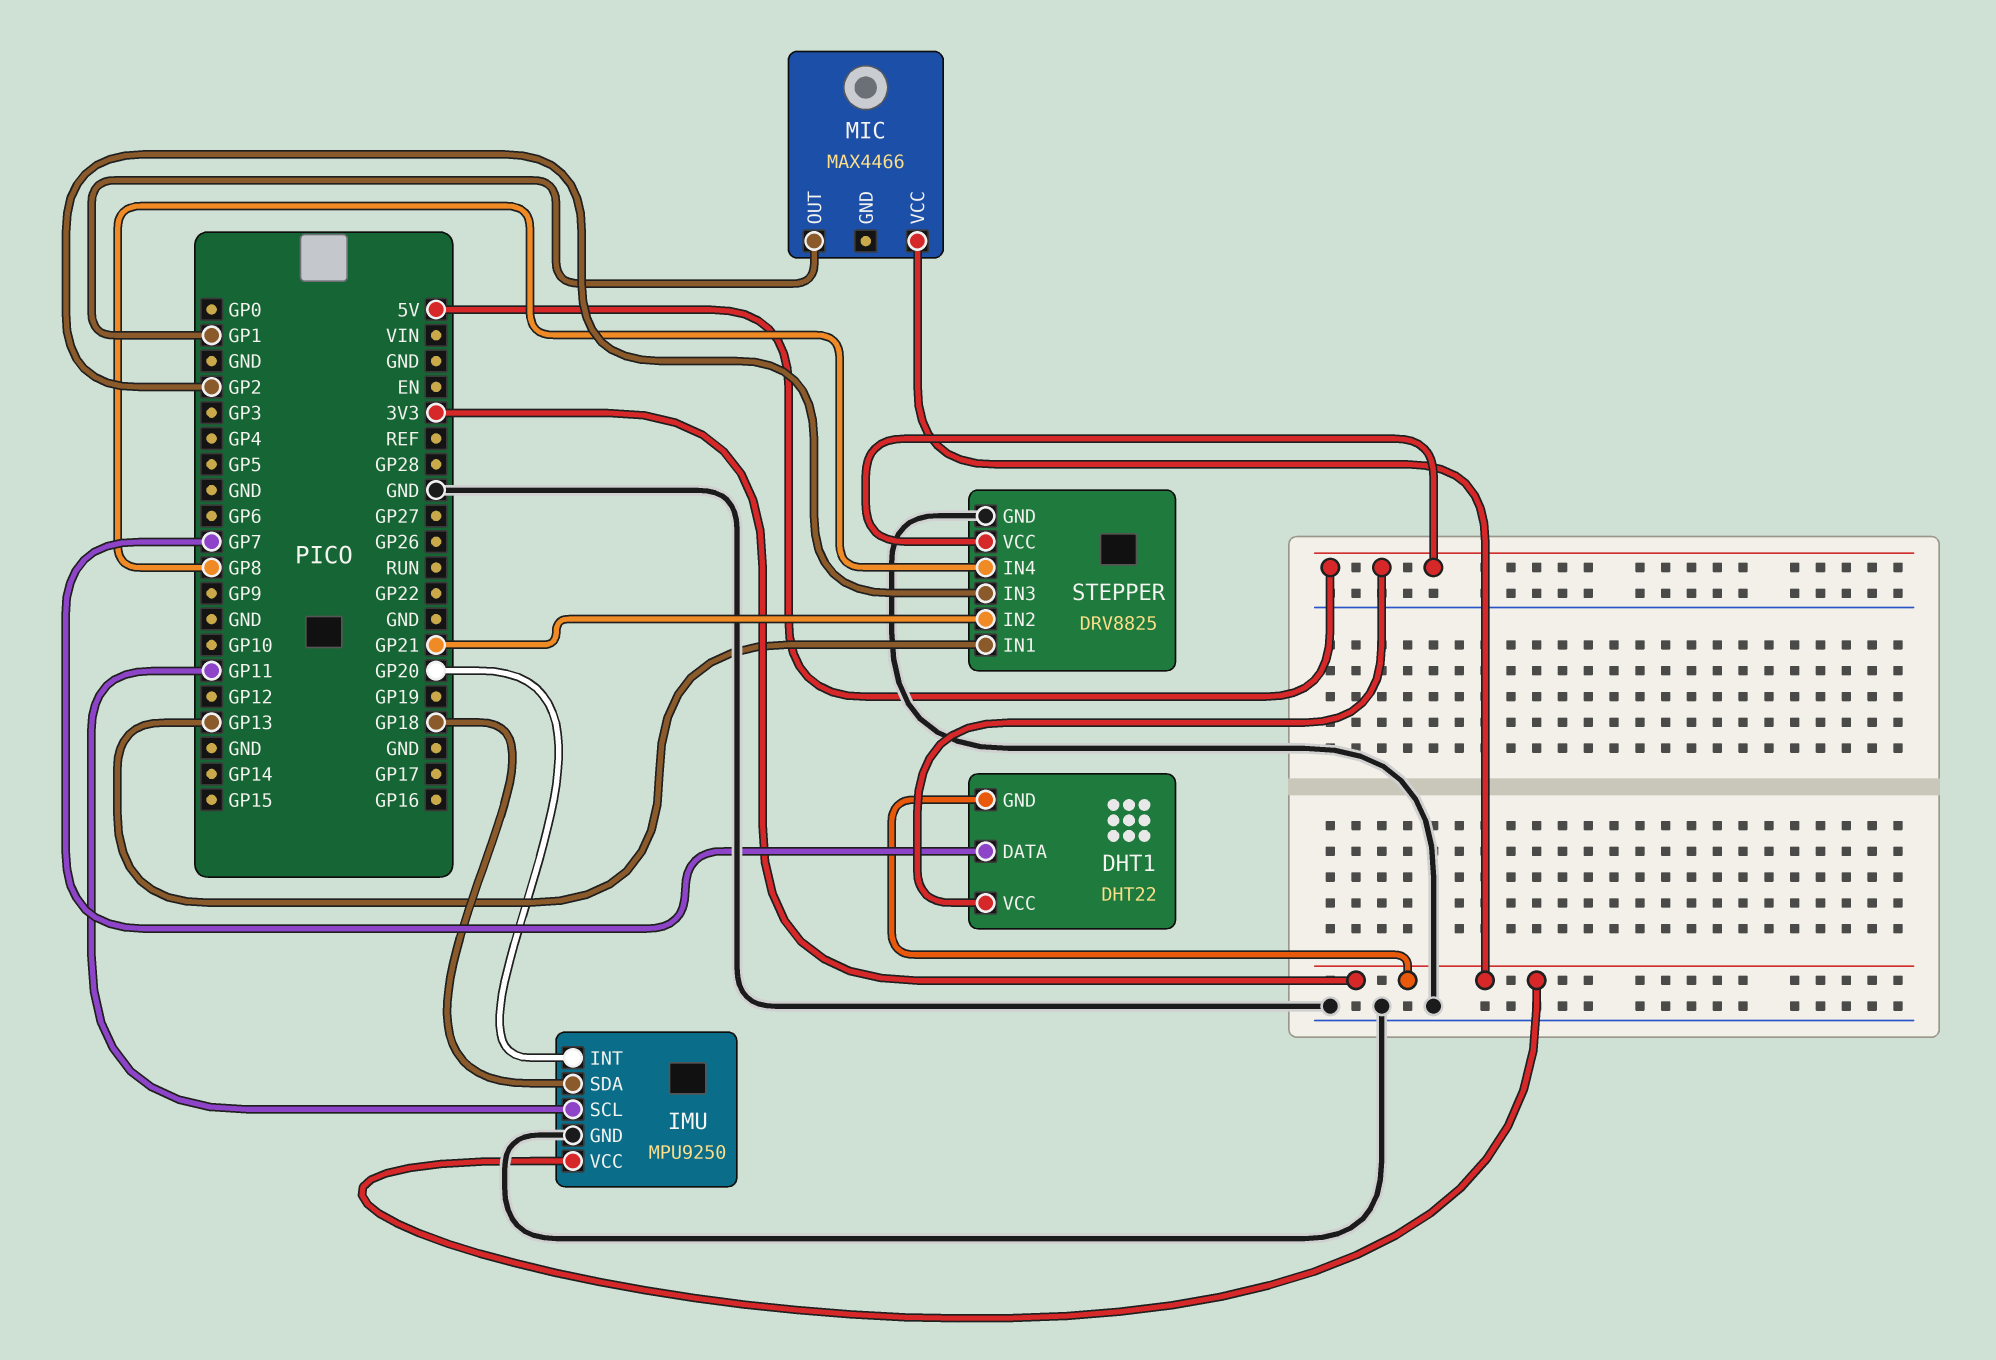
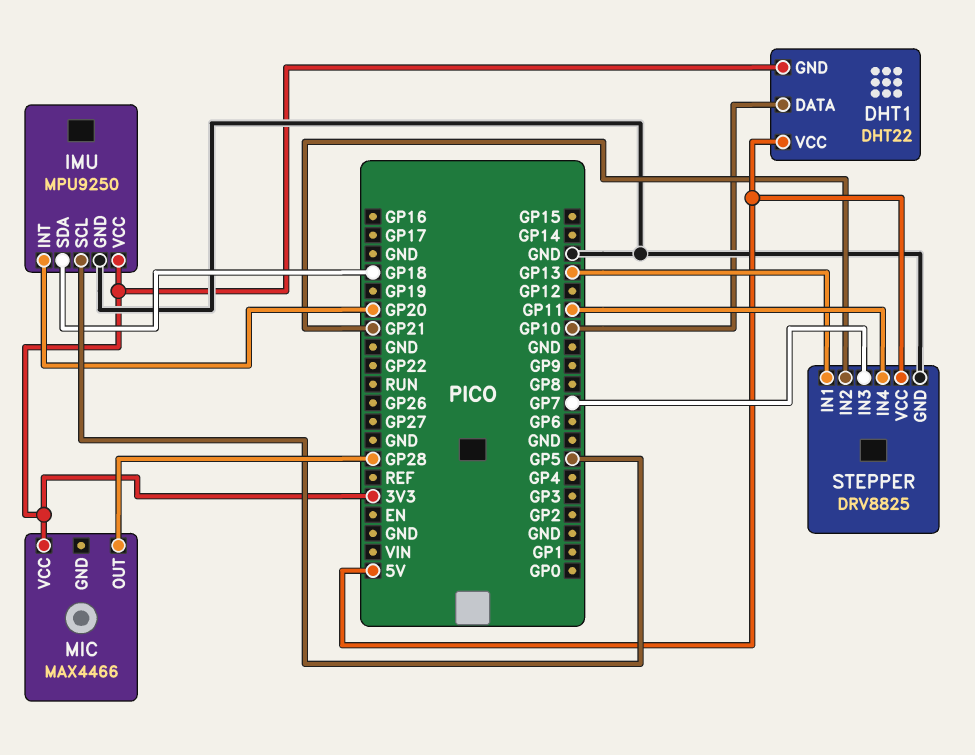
DHT1 pin DATA: GP7 -> GP10
IMU pin SCL: GP11 -> GP5
MIC pin OUT: GP1 -> GP28
STEPPER pin IN3: GP2 -> GP7
STEPPER pin IN4: GP8 -> GP11

